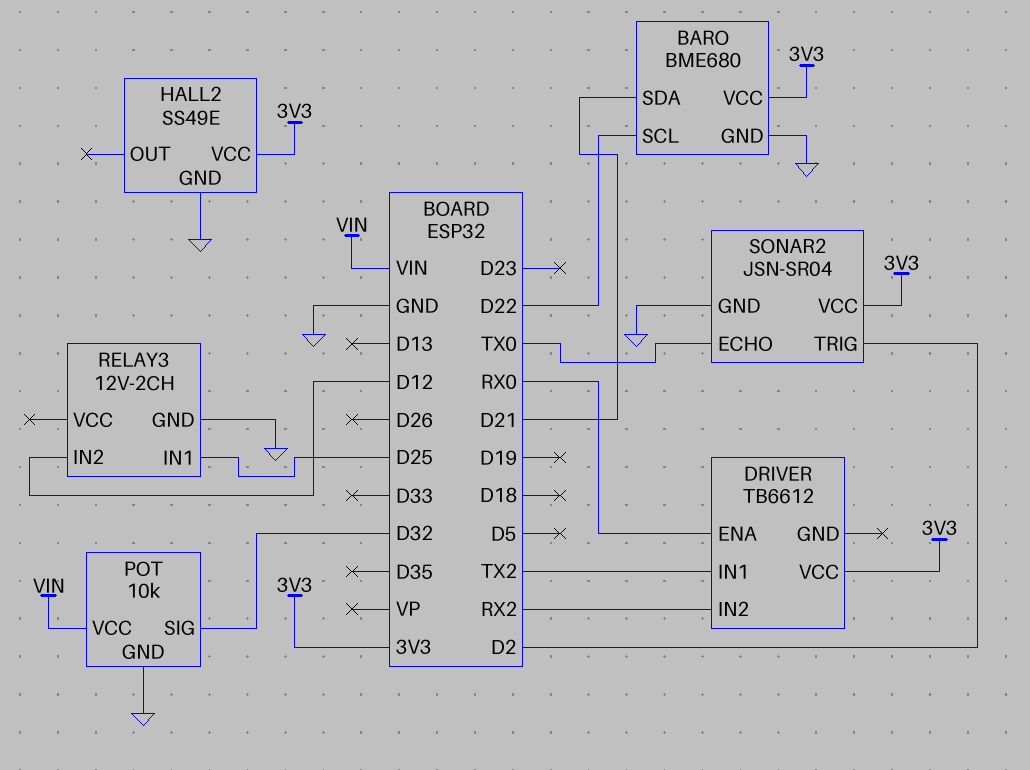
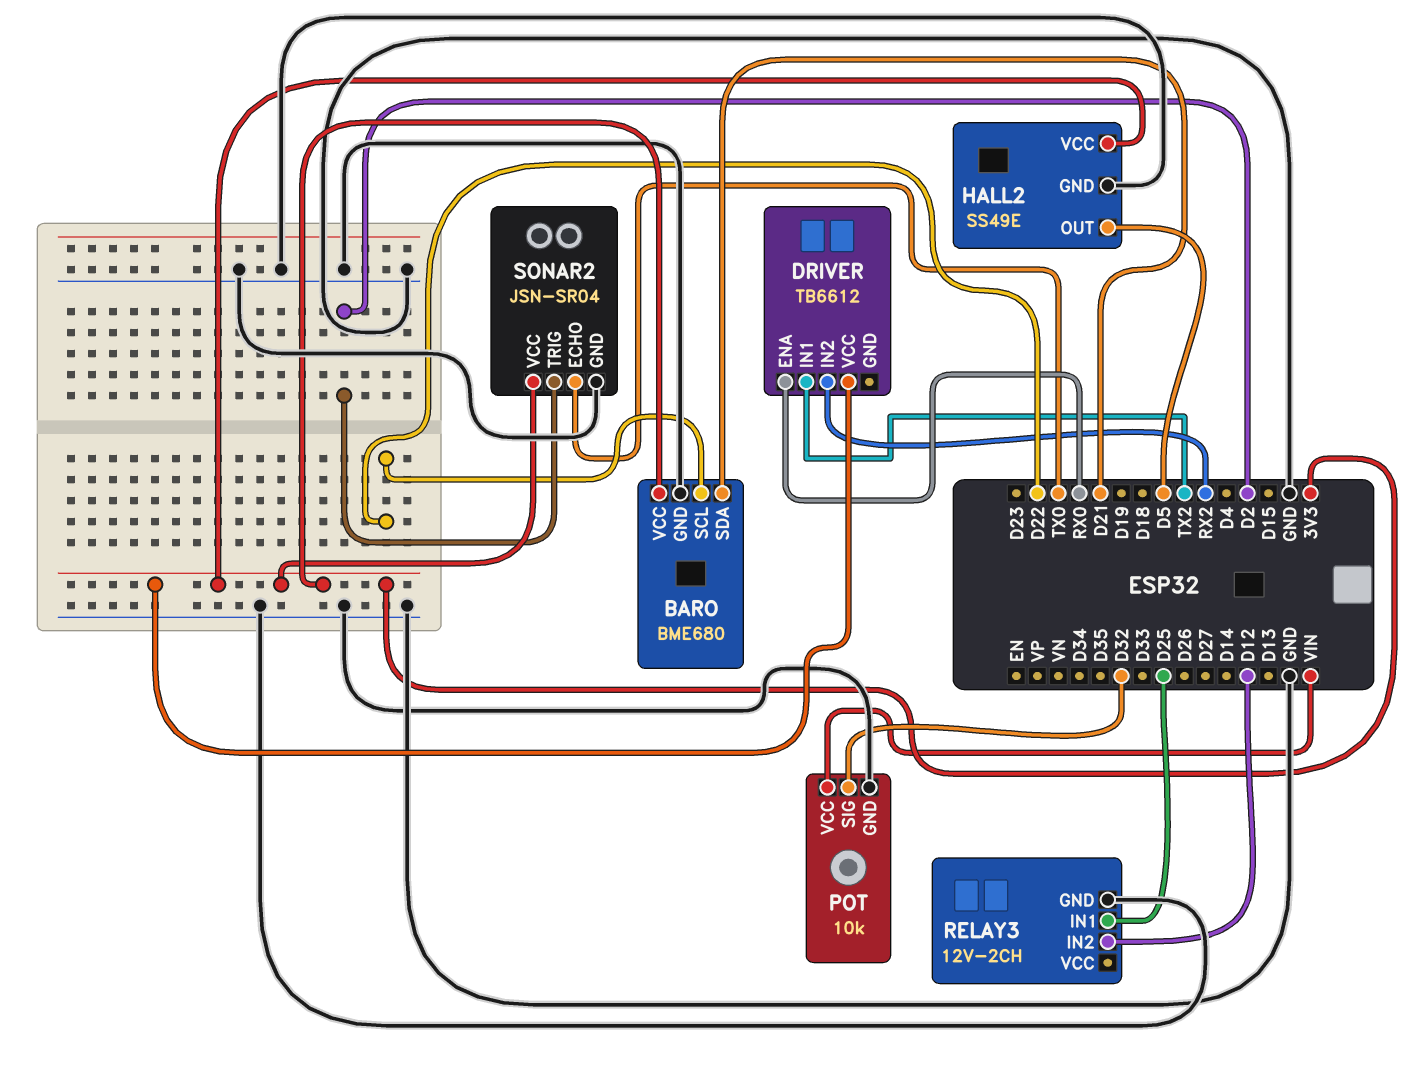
HALL2 pin OUT: none -> D5

